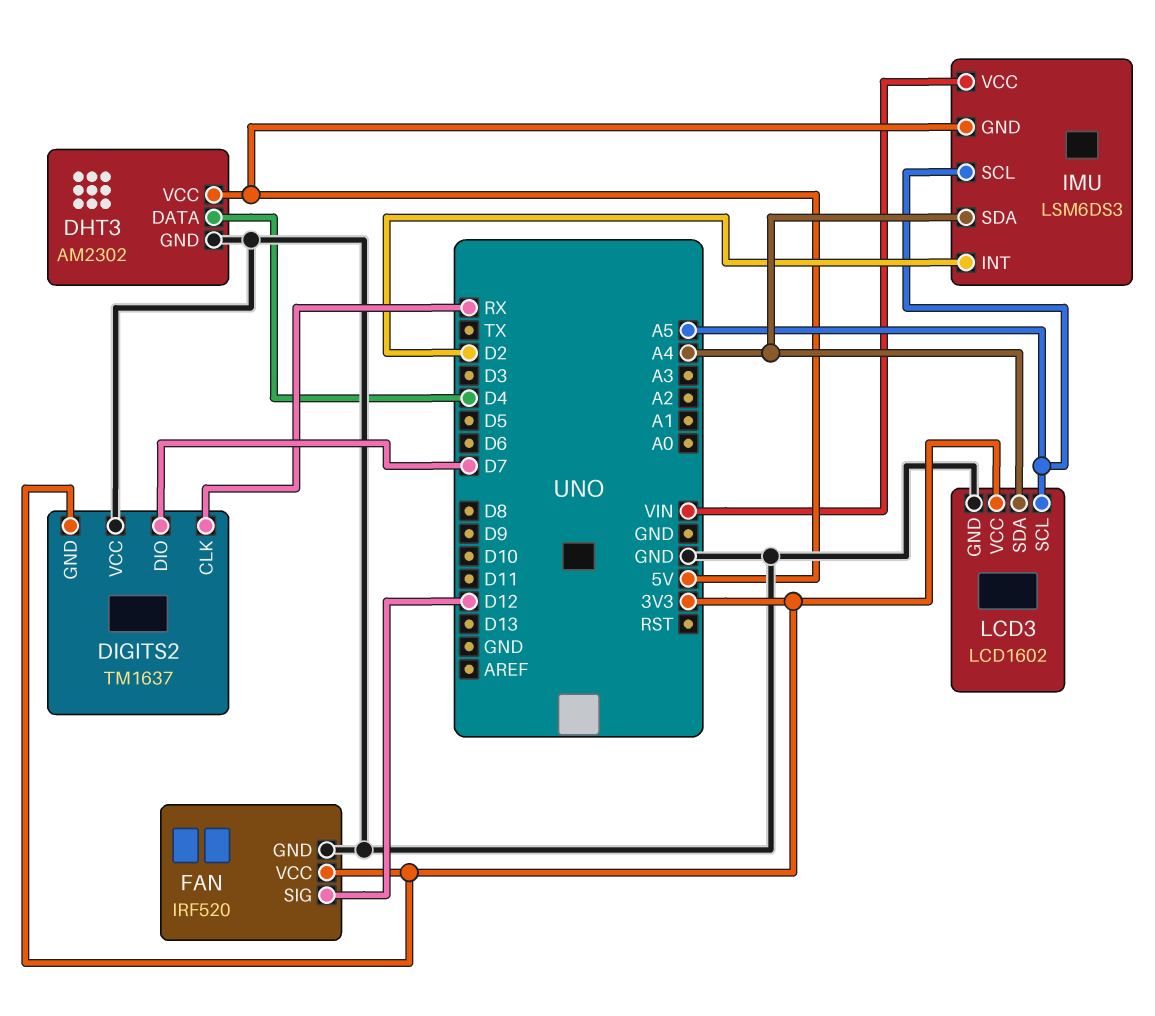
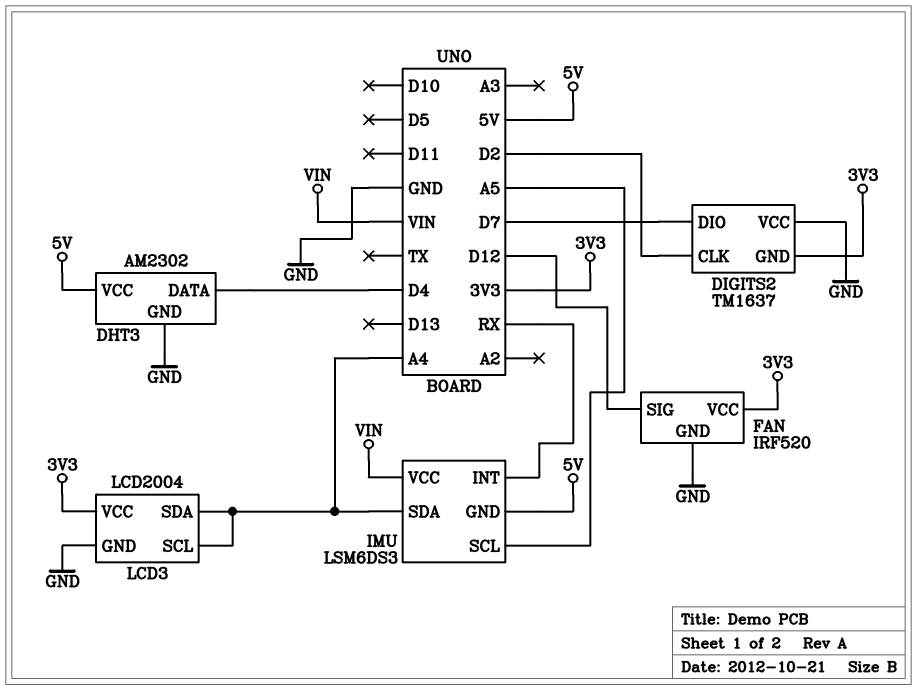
DIGITS2 pin CLK: RX -> D2
IMU pin INT: D2 -> RX
LCD3: LCD1602 -> LCD2004
LCD3 pin SCL: A5 -> A4

